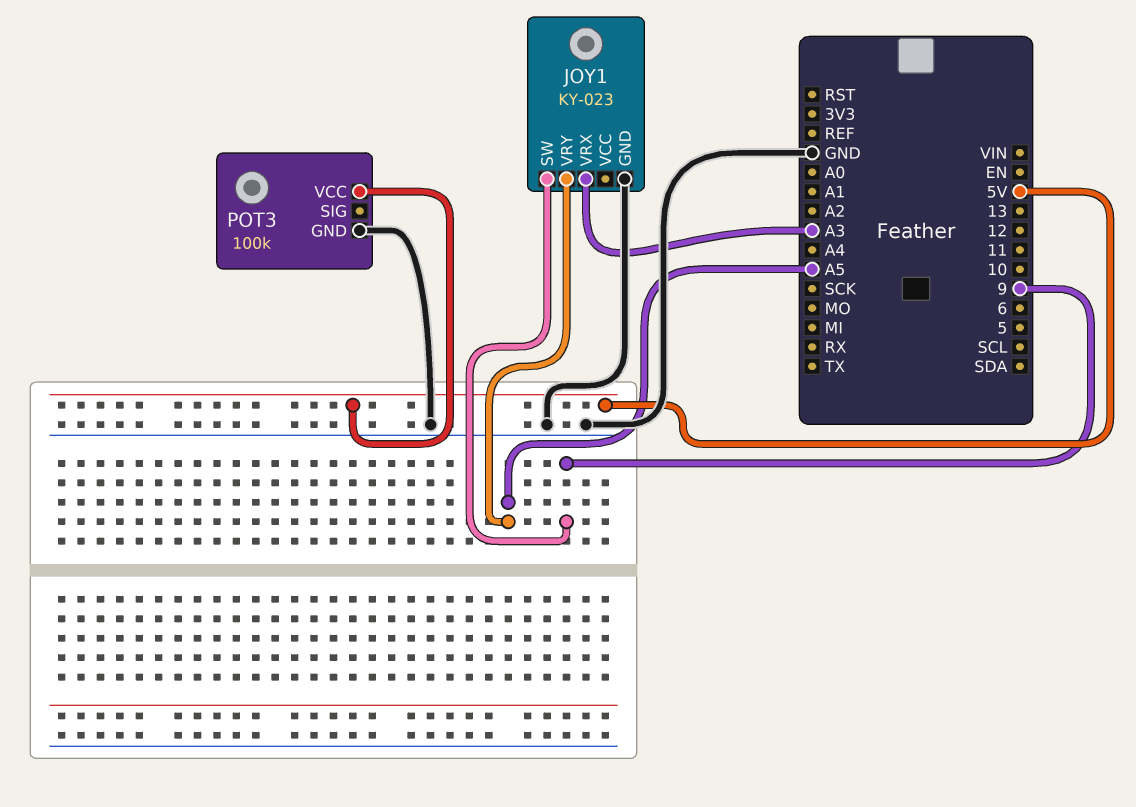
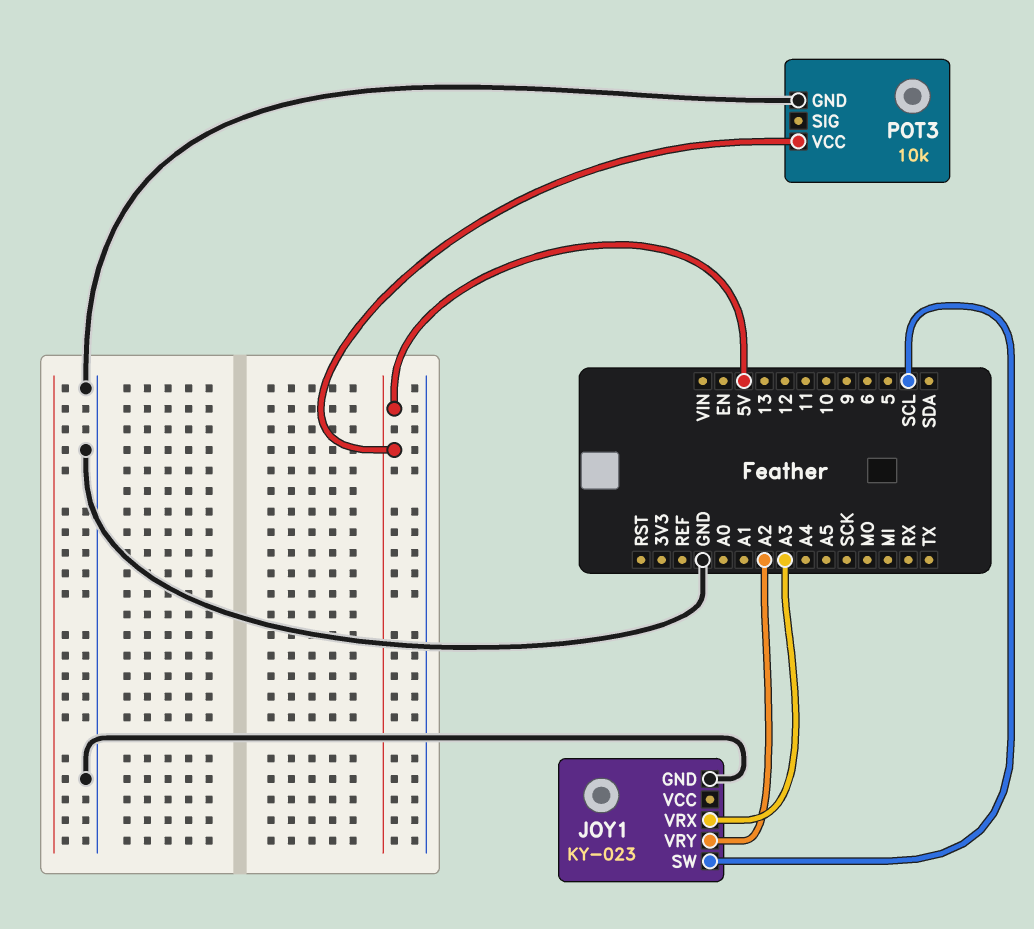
JOY1 pin SW: 9 -> SCL
JOY1 pin VRY: A5 -> A2
POT3: 100k -> 10k

